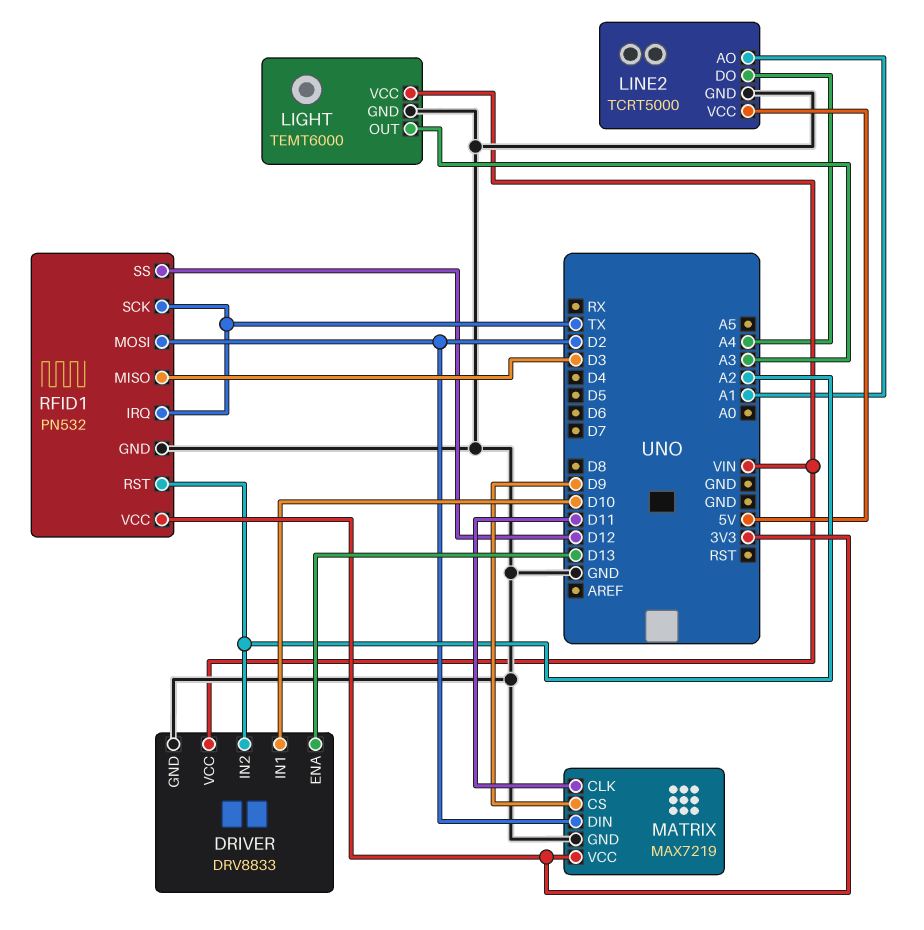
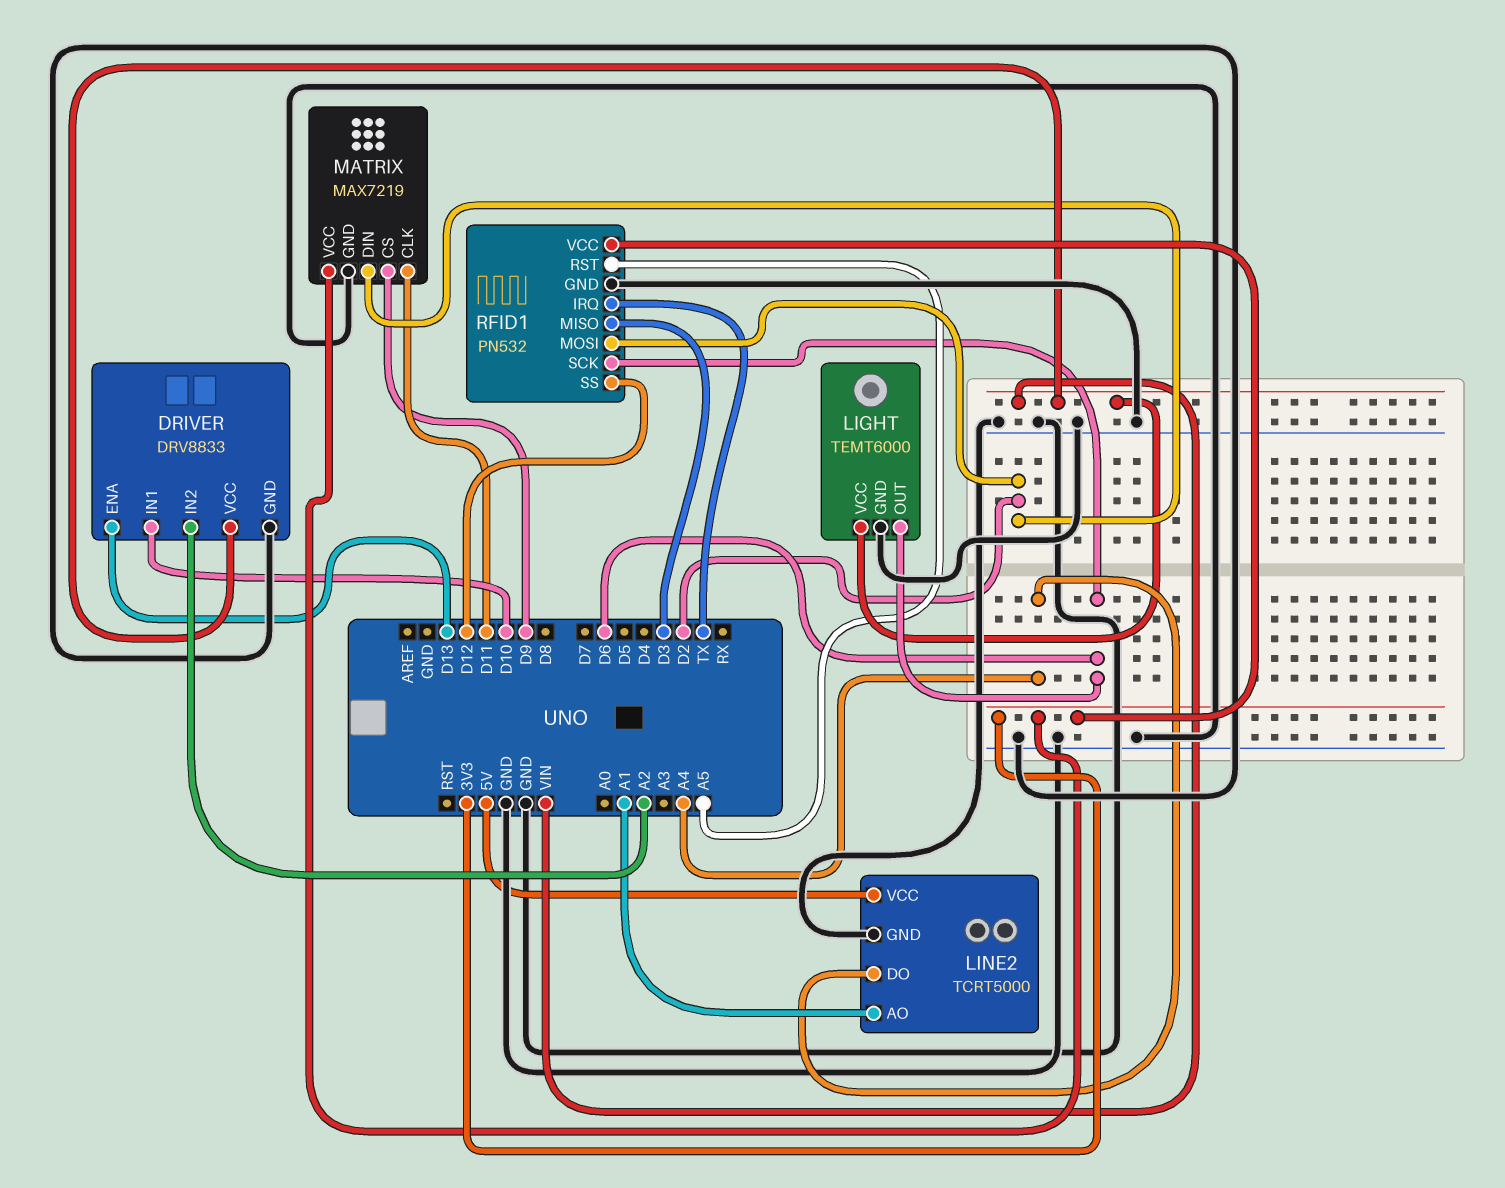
LIGHT pin OUT: A3 -> D6
RFID1 pin RST: A2 -> A5
RFID1 pin SCK: TX -> D6

